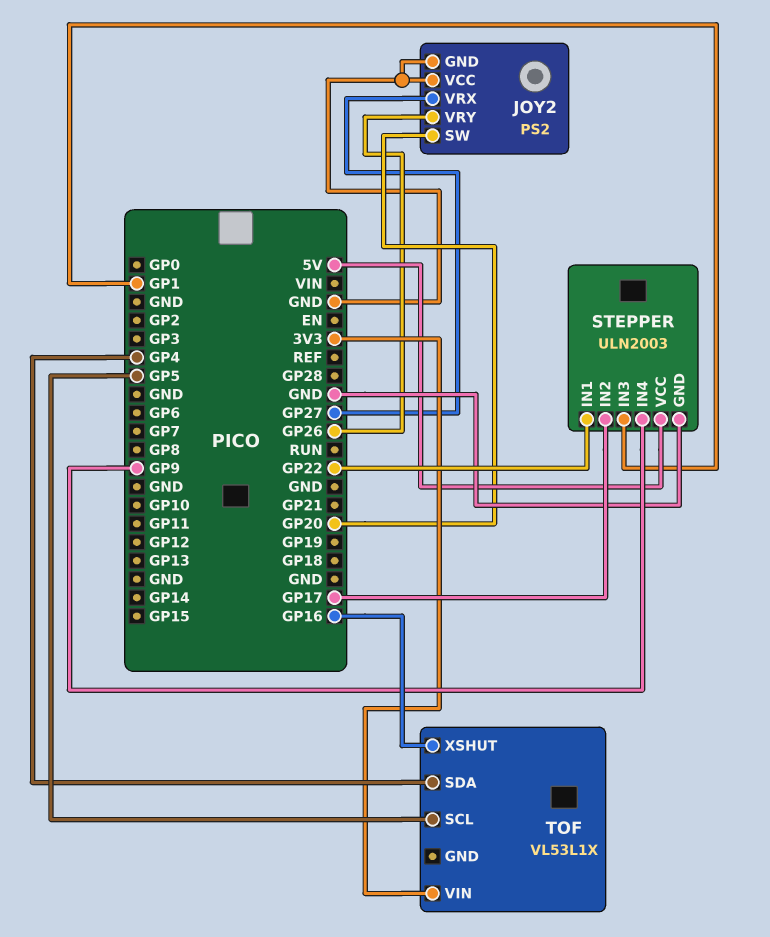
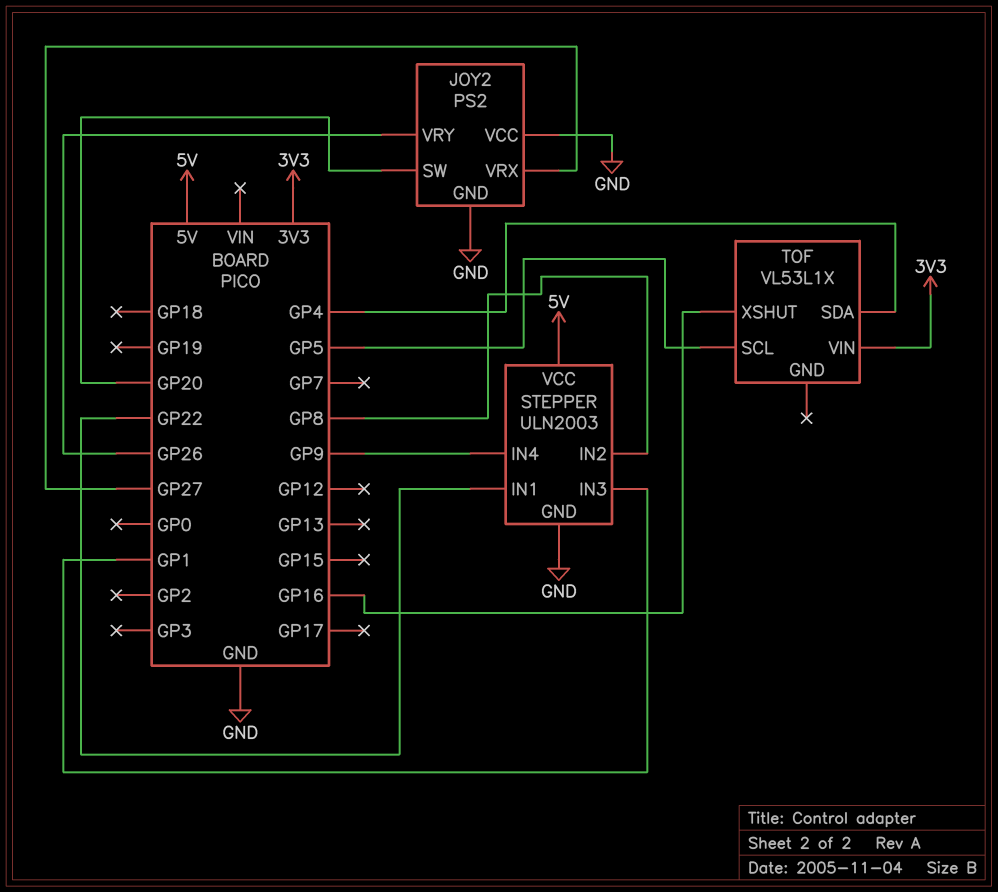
STEPPER pin IN2: GP17 -> GP8

